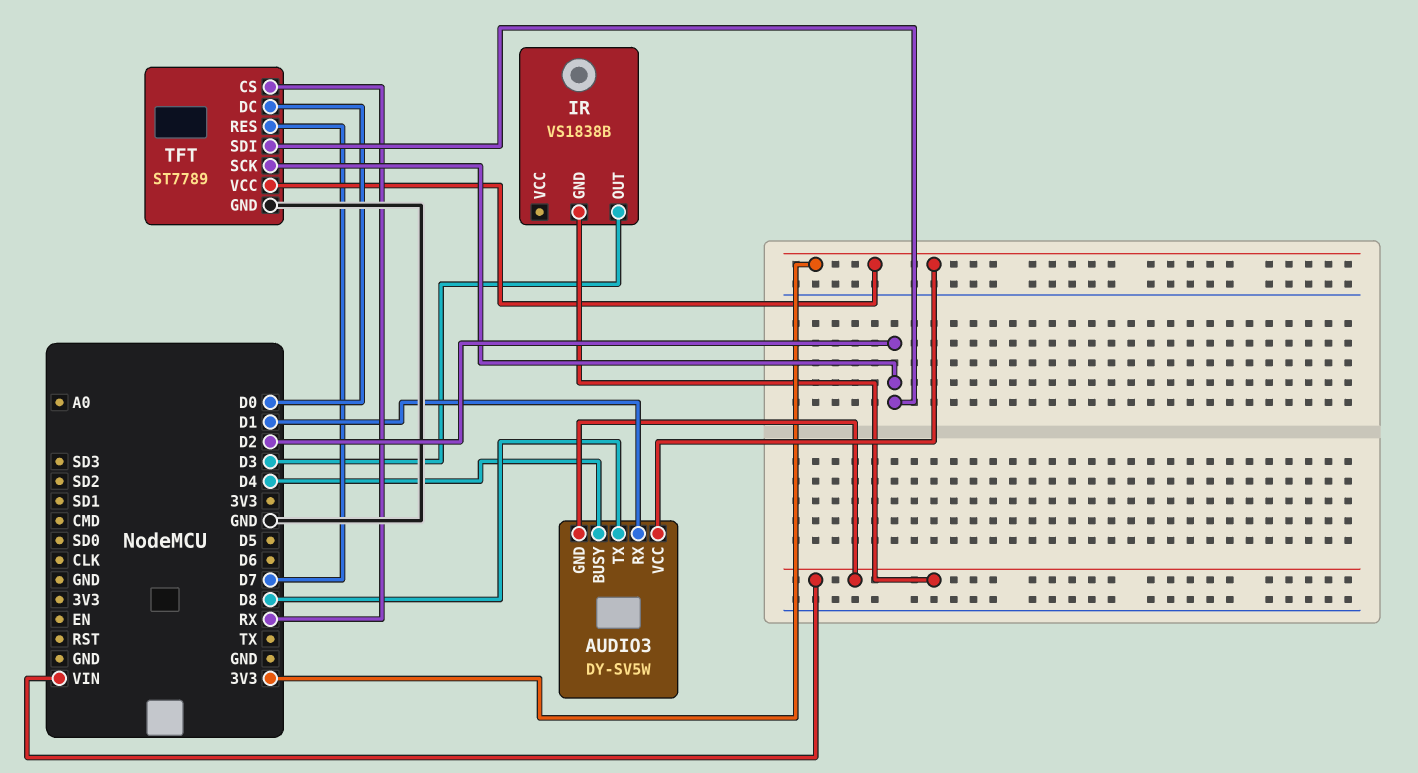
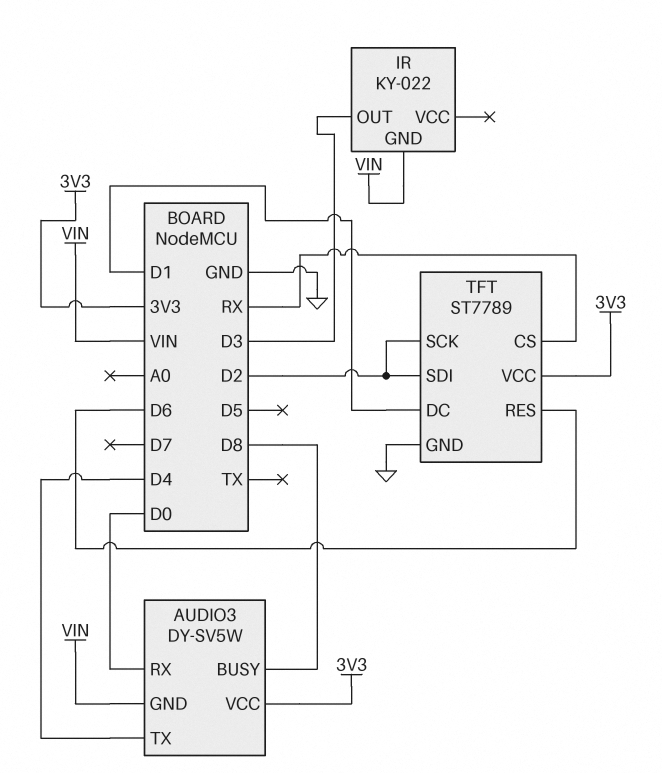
AUDIO3 pin BUSY: D4 -> D8
AUDIO3 pin RX: D1 -> D0
AUDIO3 pin TX: D8 -> D4
IR: VS1838B -> KY-022
TFT pin DC: D0 -> D1
TFT pin RES: D7 -> D6

